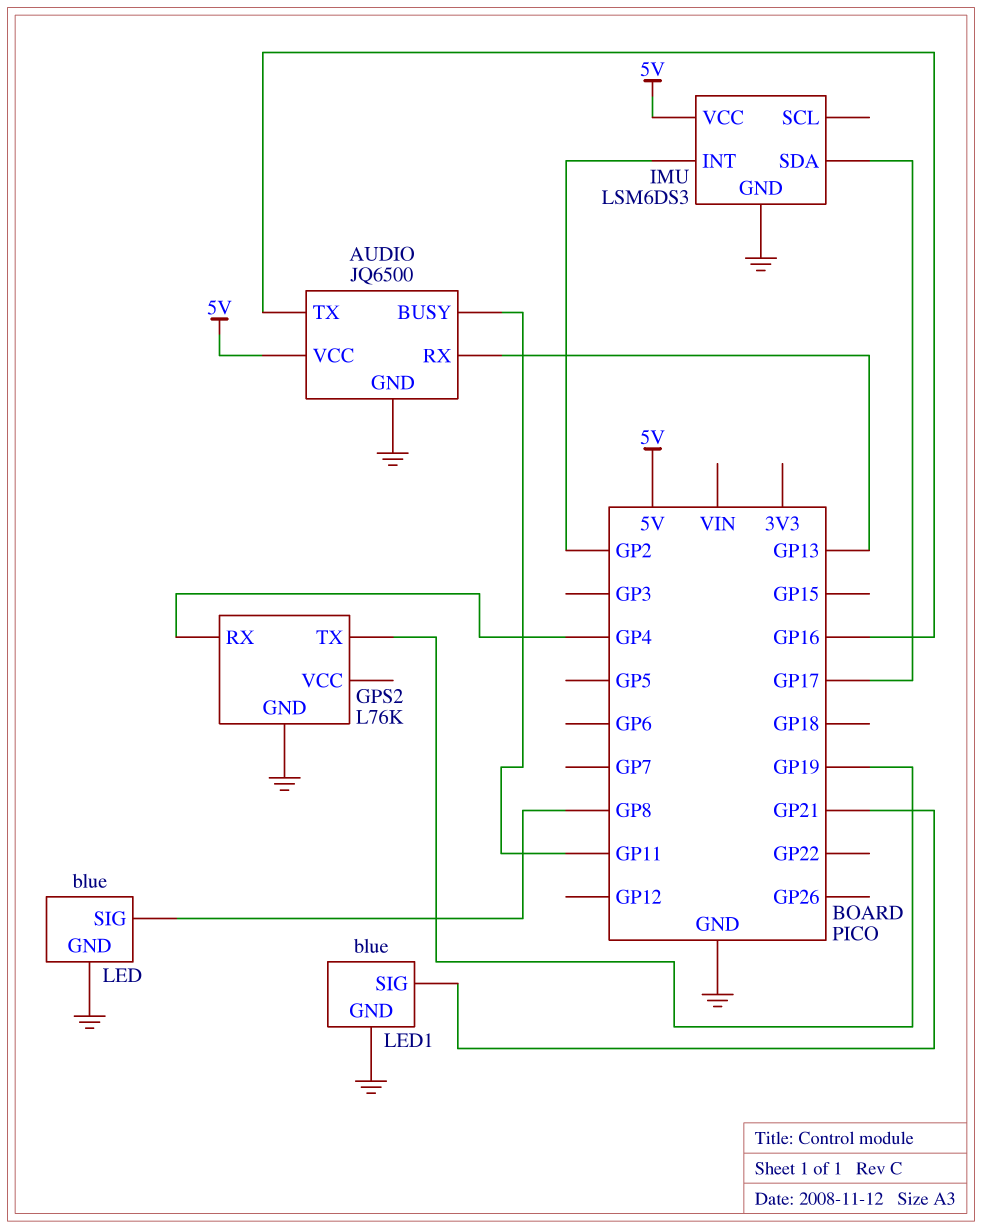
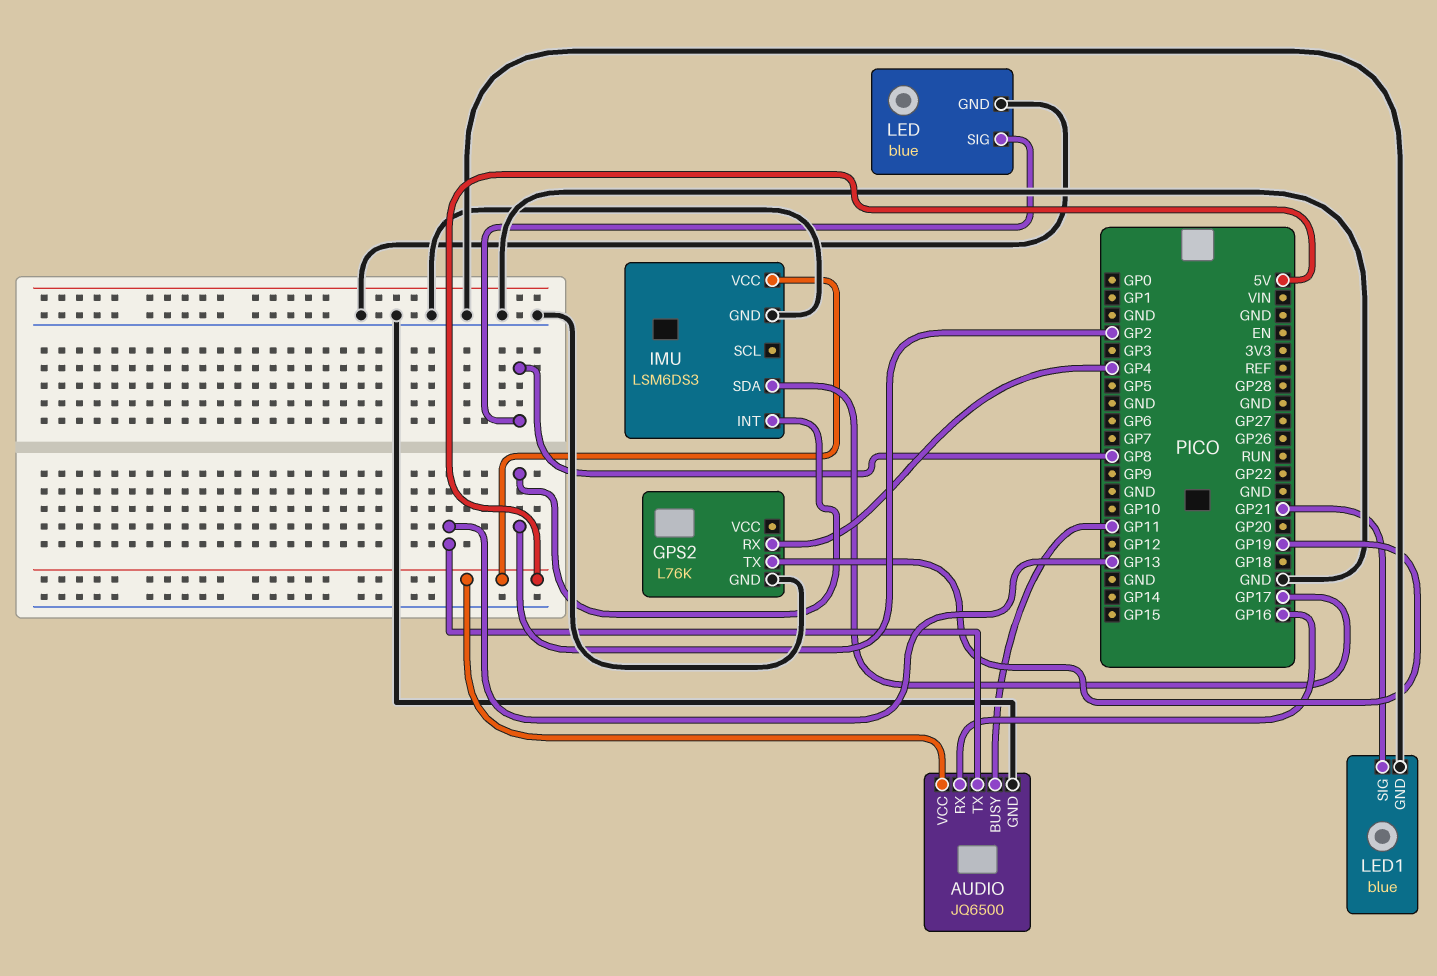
AUDIO pin RX: GP13 -> GP16
AUDIO pin TX: GP16 -> GP13

